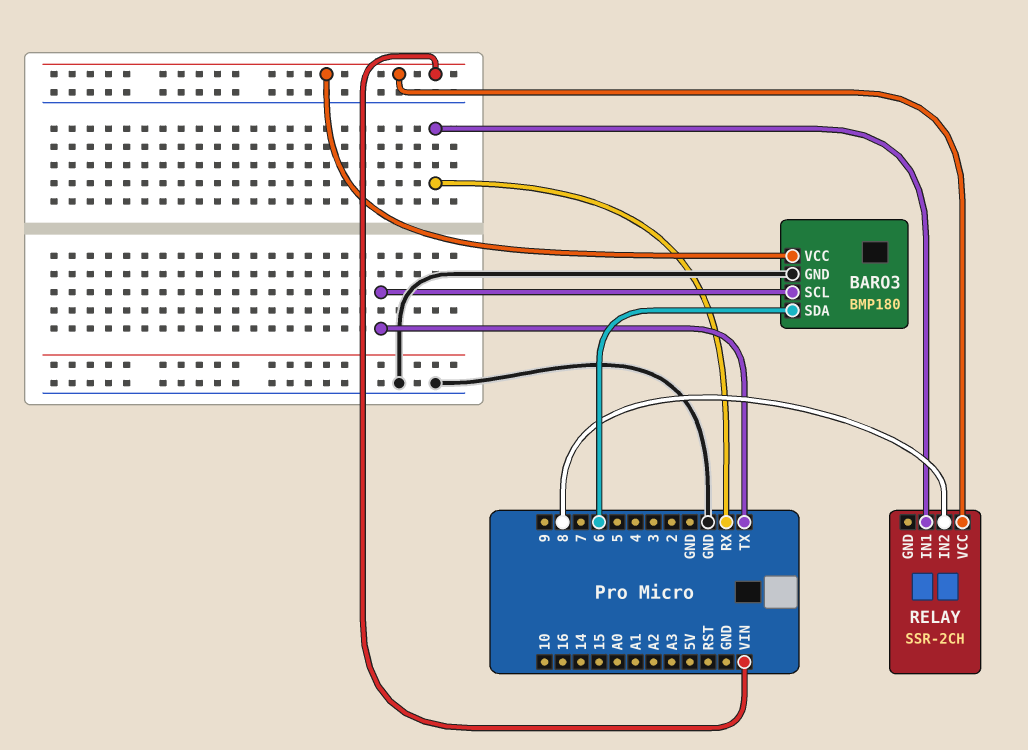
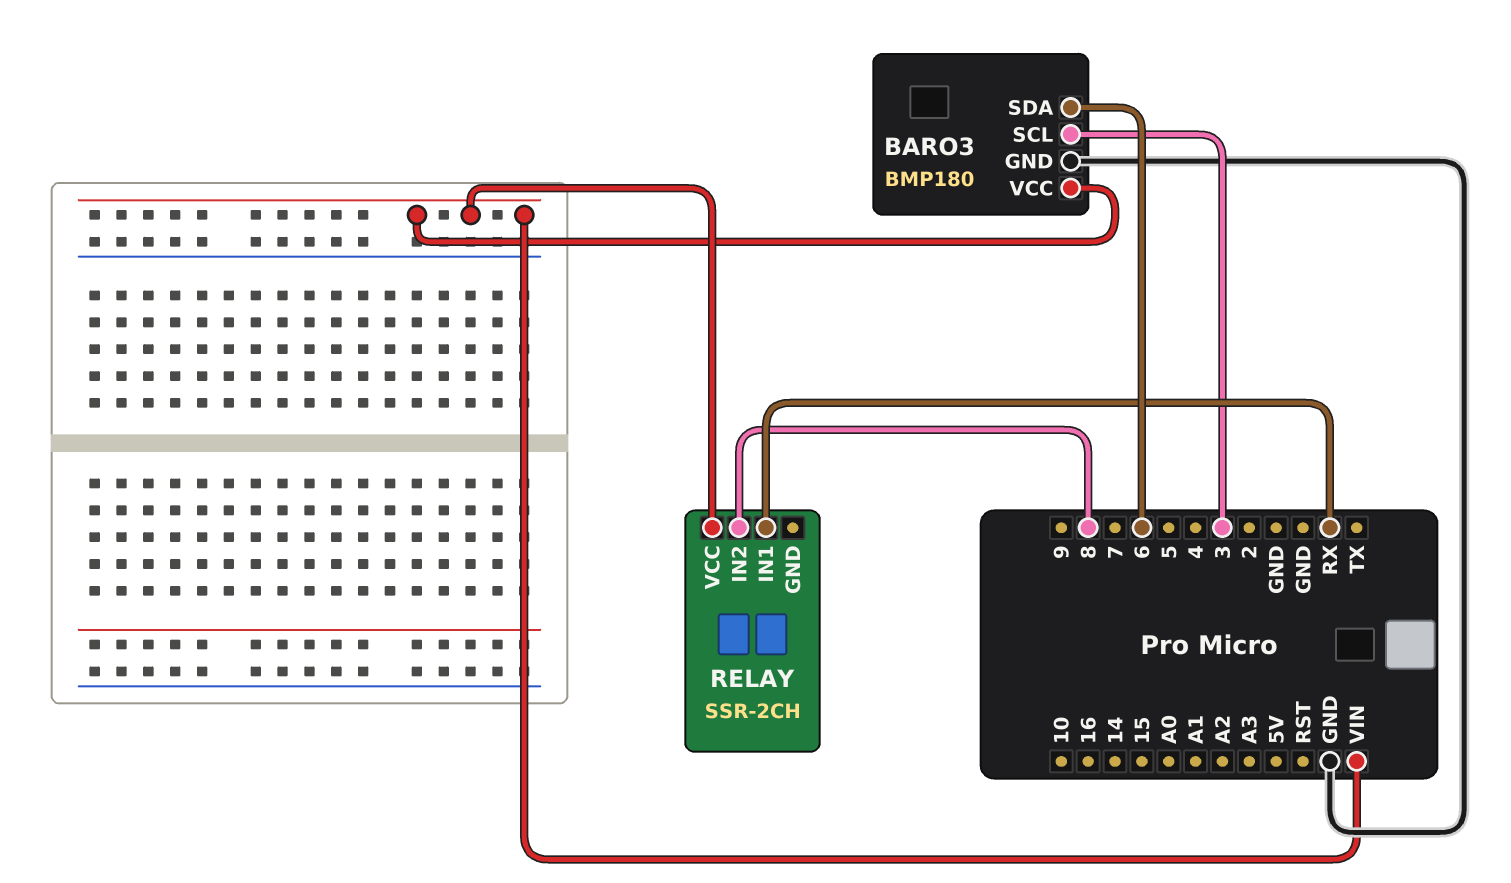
BARO3 pin SCL: TX -> 3

